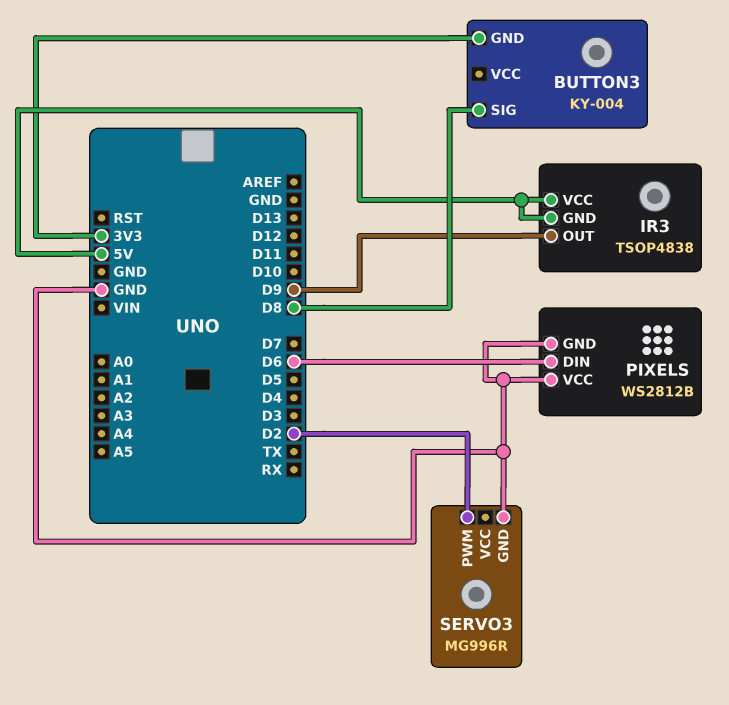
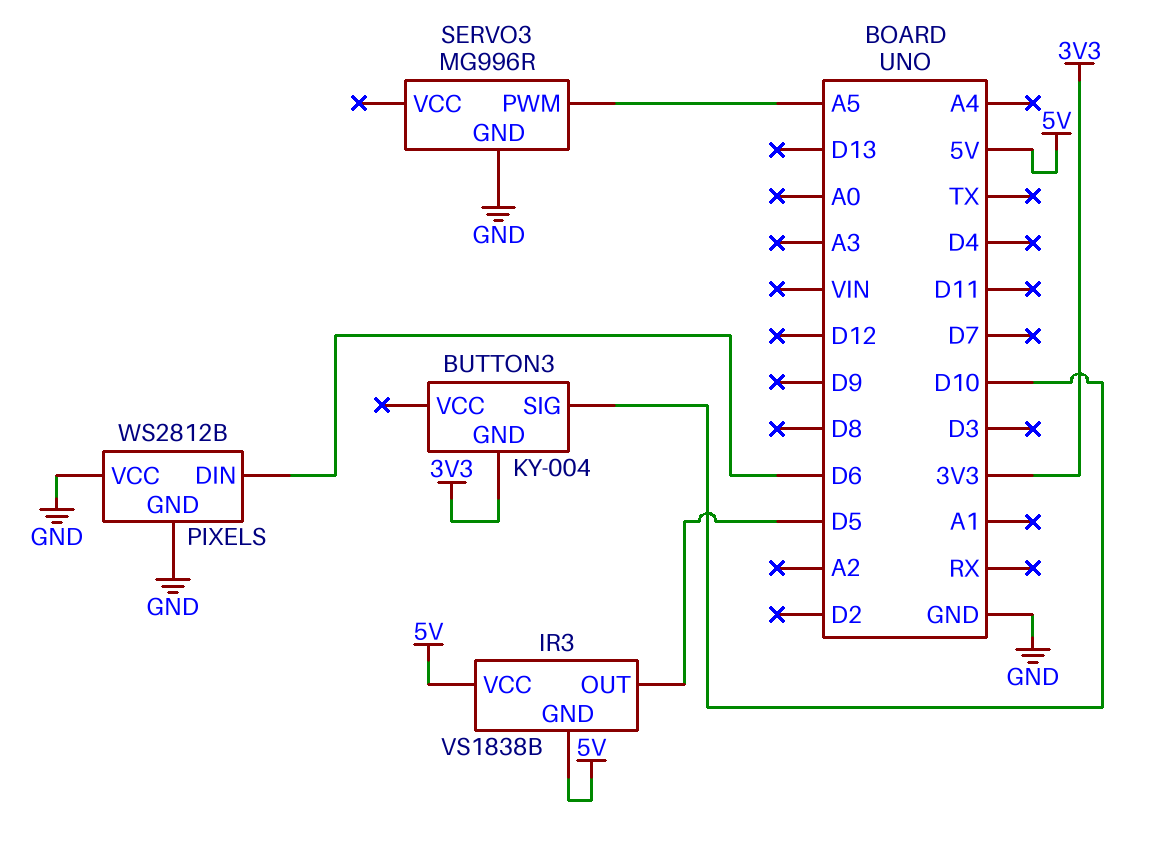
BUTTON3 pin SIG: D8 -> D10
IR3: TSOP4838 -> VS1838B
IR3 pin OUT: D9 -> D5
SERVO3 pin PWM: D2 -> A5

